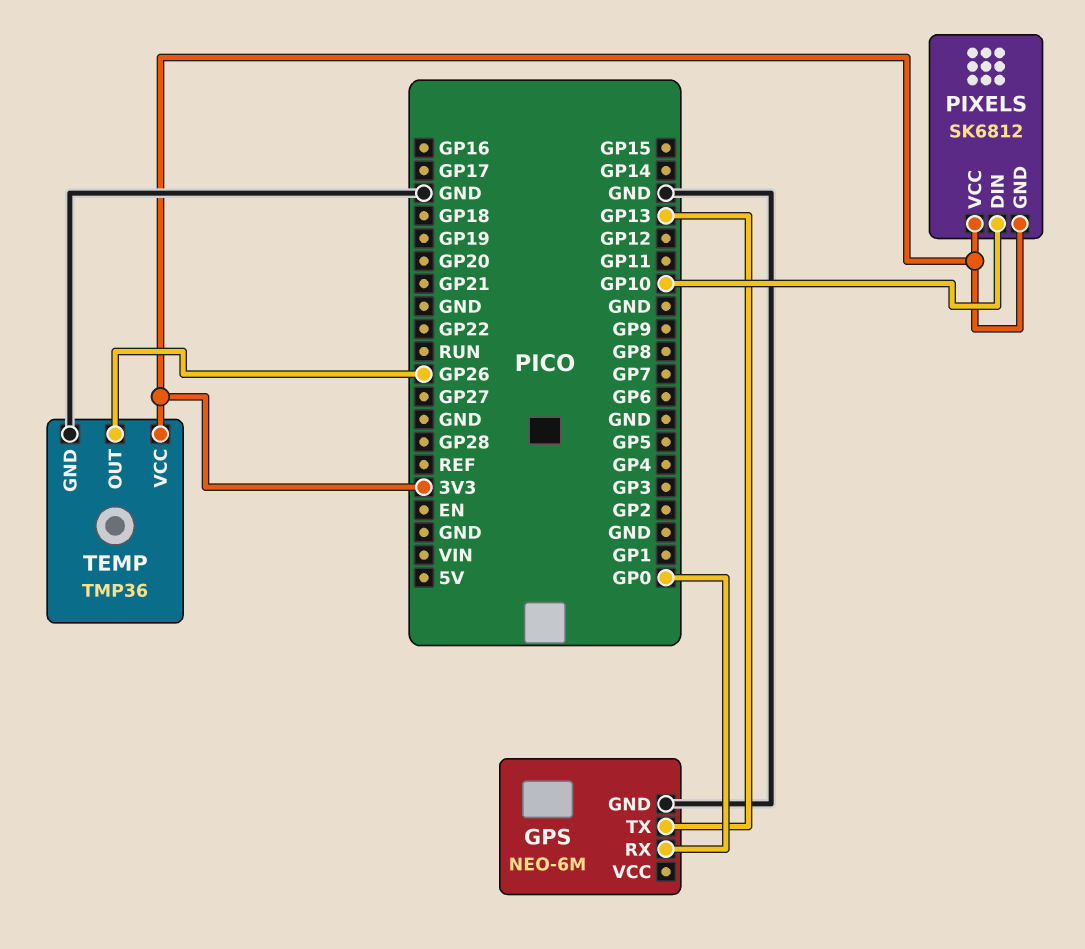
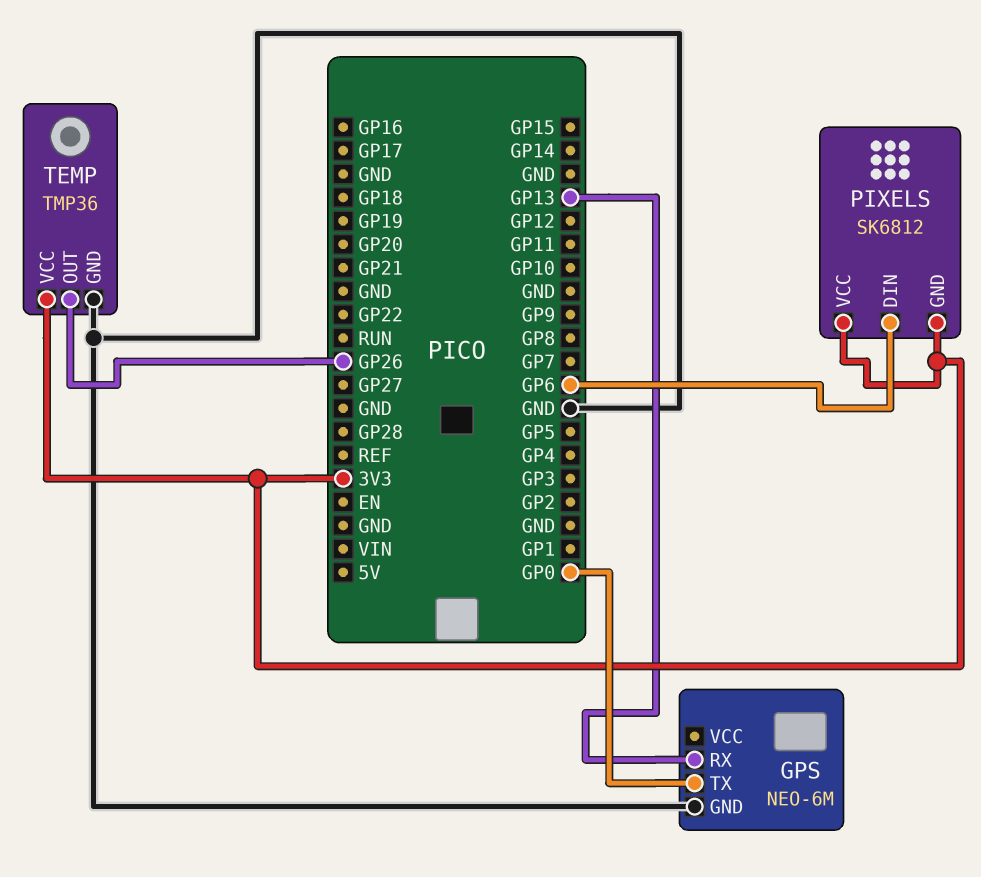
GPS pin RX: GP0 -> GP13
GPS pin TX: GP13 -> GP0
PIXELS pin DIN: GP10 -> GP6

